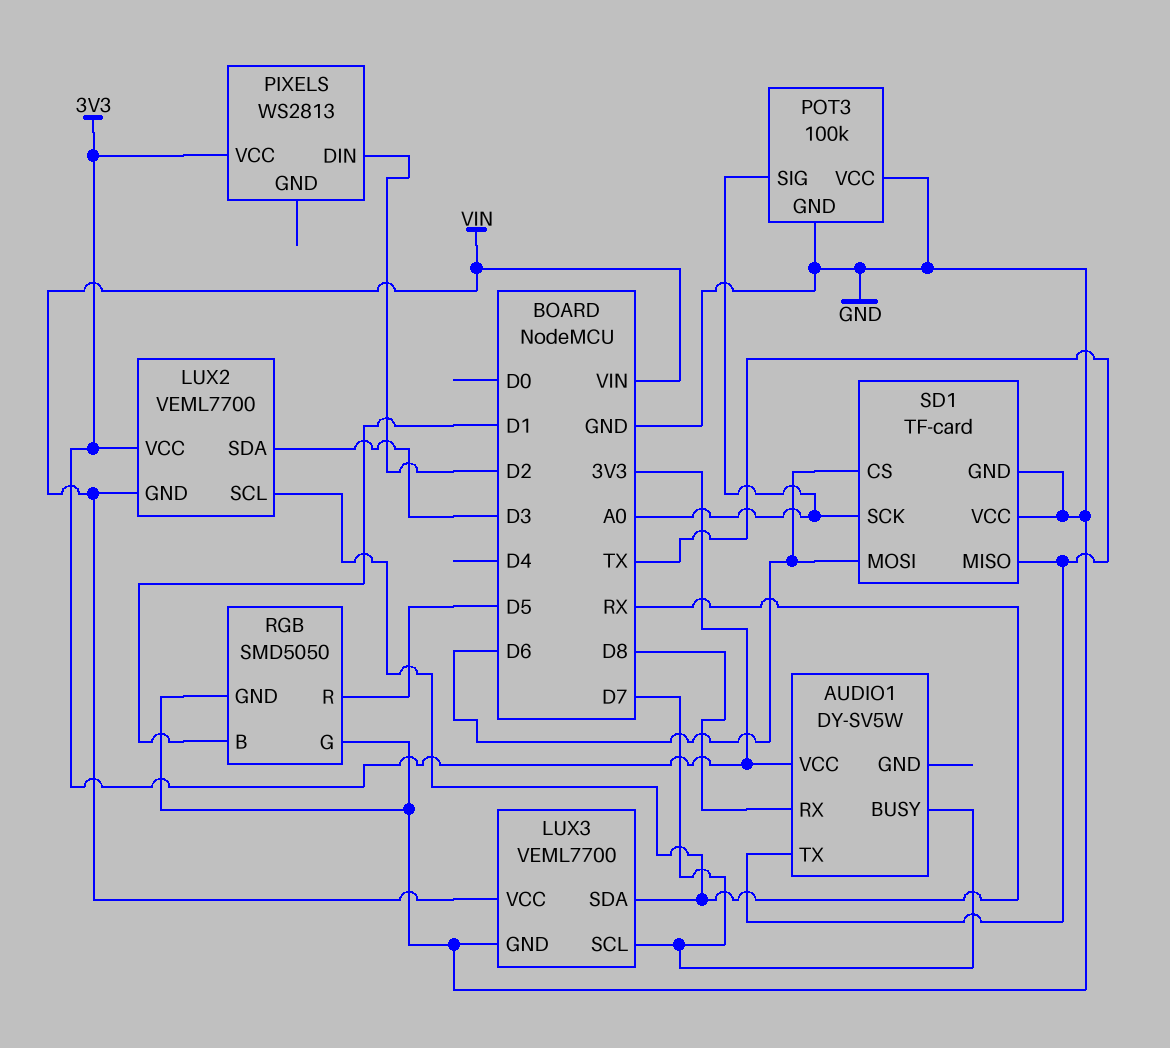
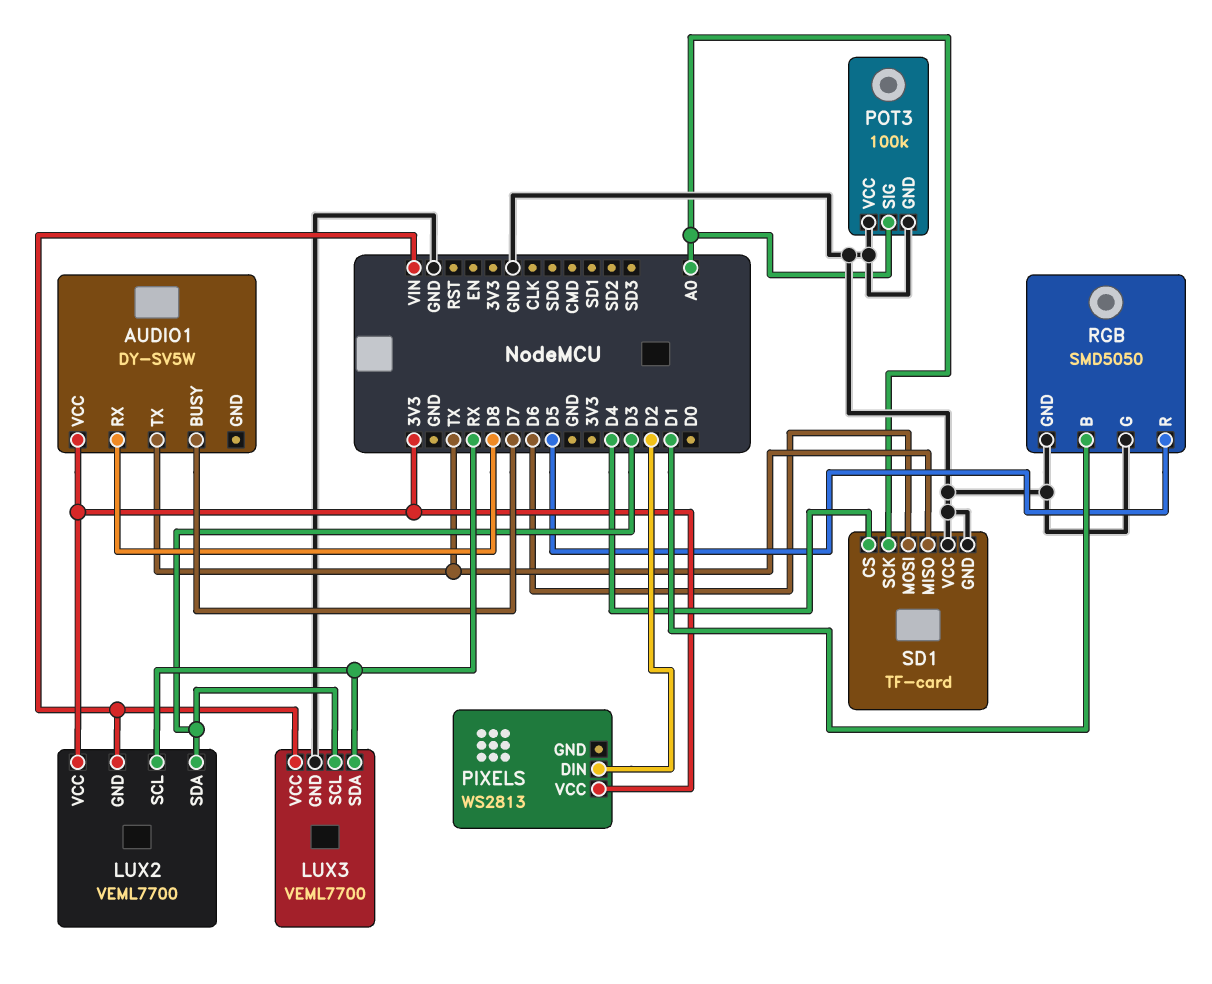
LUX3 pin SCL: D7 -> D3
SD1 pin CS: D6 -> D4

